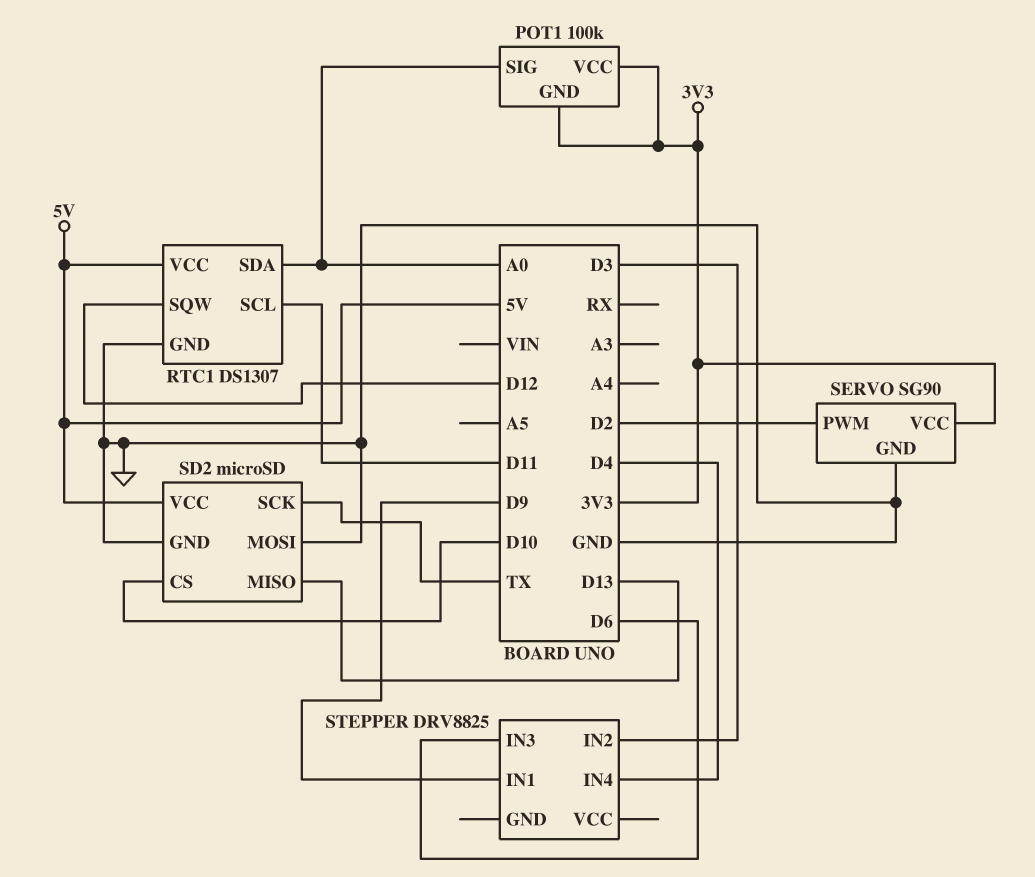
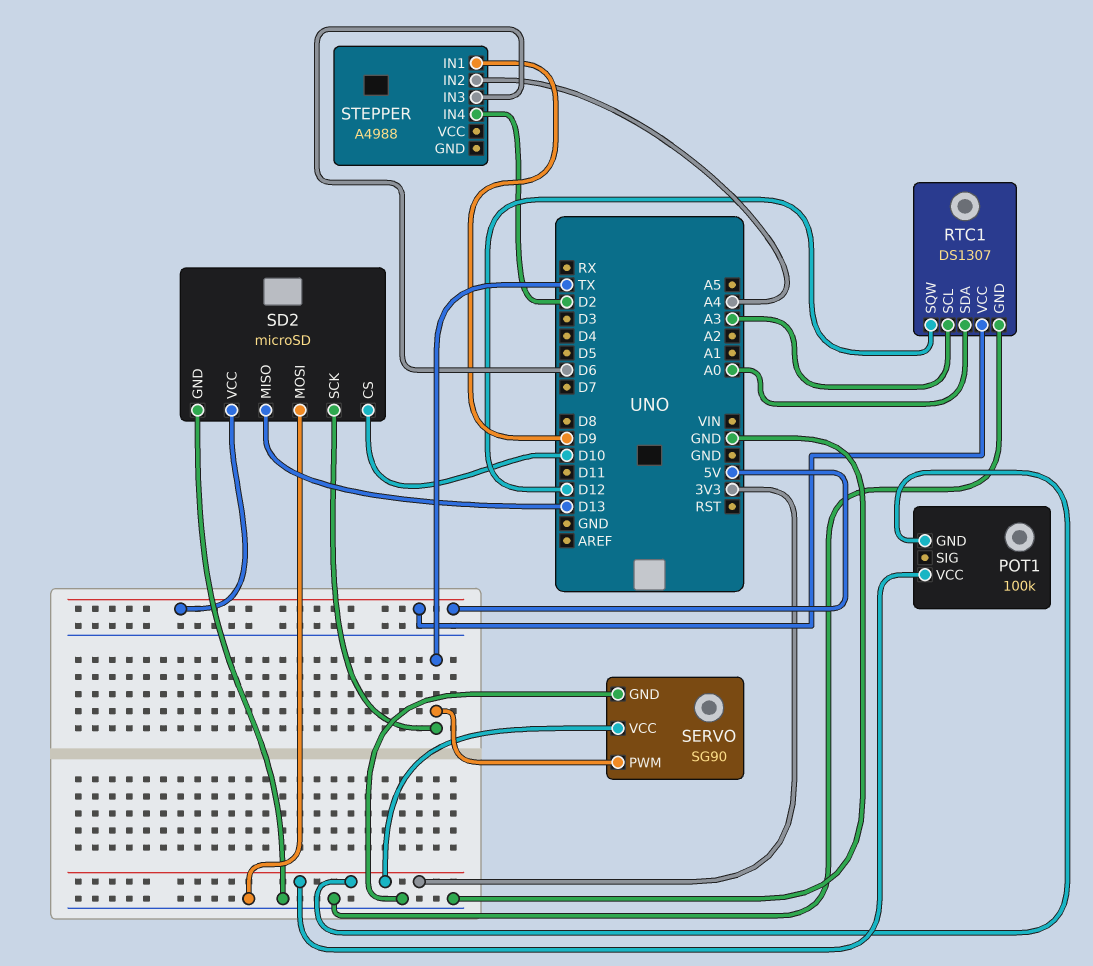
POT1 pin SIG: A0 -> none
RTC1 pin SCL: D11 -> A3
SERVO pin PWM: D2 -> TX
STEPPER: DRV8825 -> A4988
STEPPER pin IN2: D3 -> A4
STEPPER pin IN4: D4 -> D2

